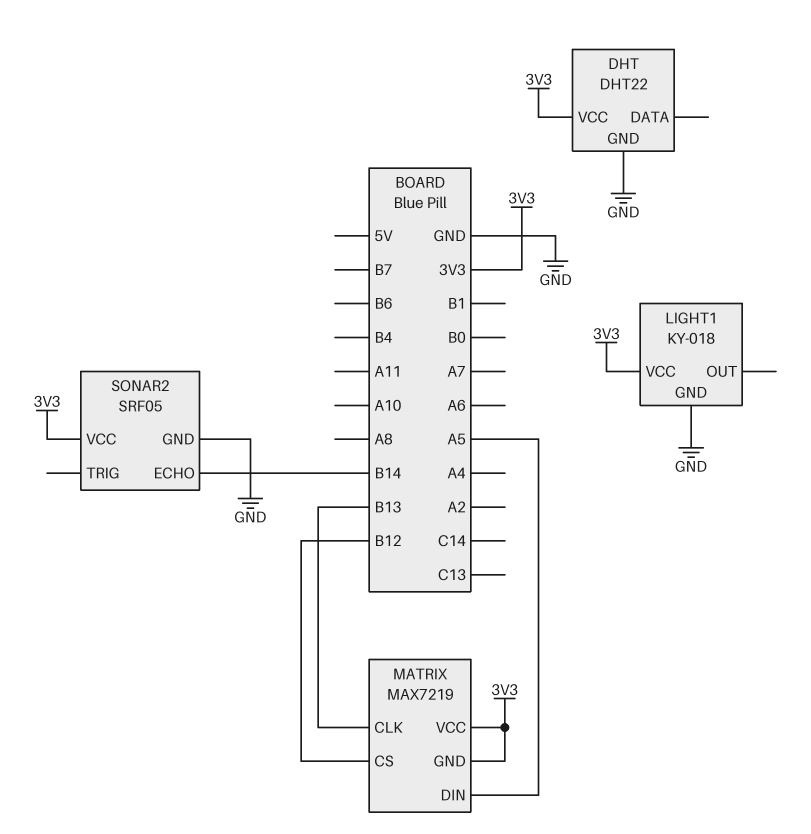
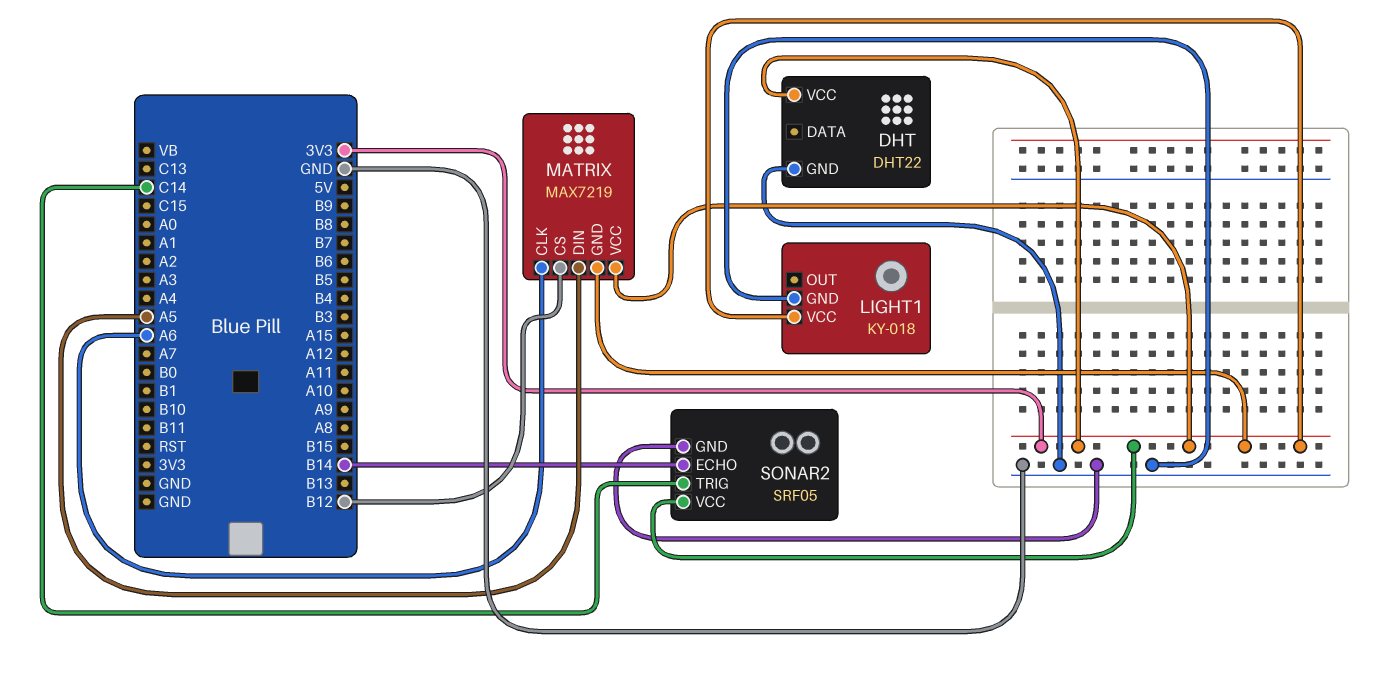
MATRIX pin CLK: B13 -> A6
SONAR2 pin TRIG: none -> C14

